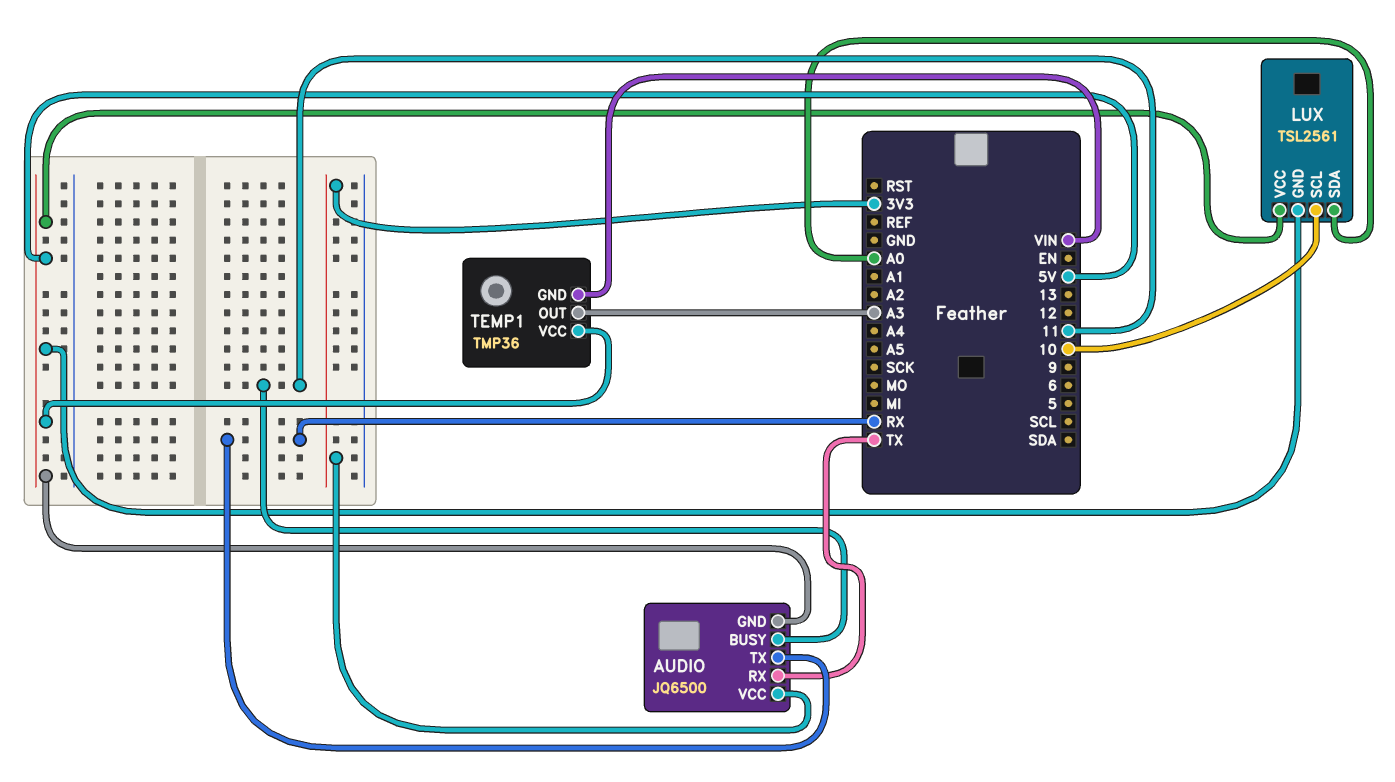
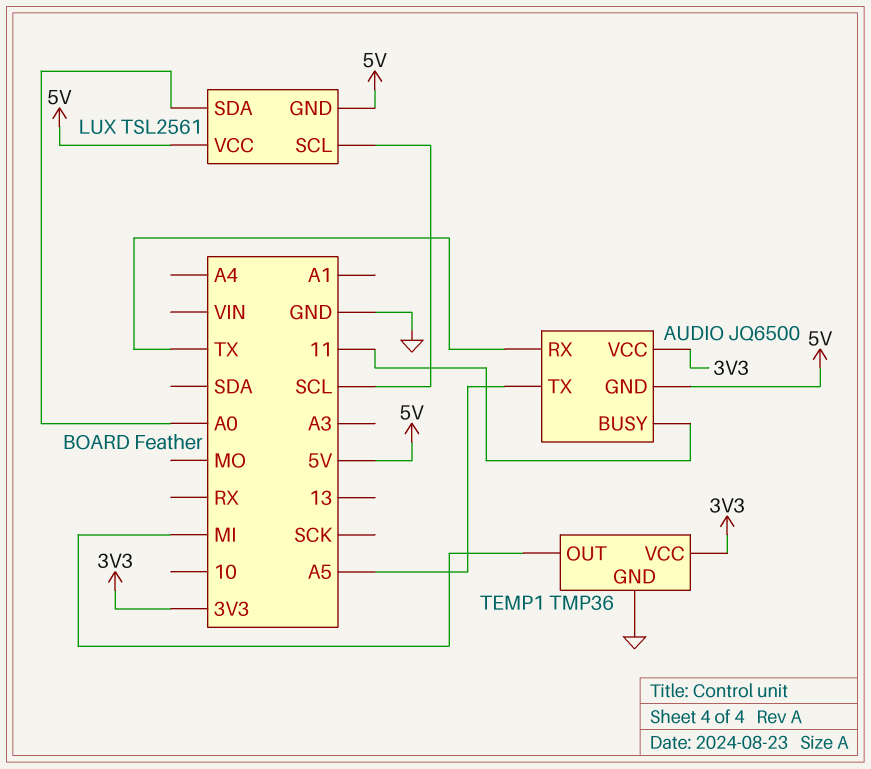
AUDIO pin TX: RX -> A5
LUX pin SCL: 10 -> SCL
TEMP1 pin GND: VIN -> GND
TEMP1 pin OUT: A3 -> MI
TEMP1 pin VCC: 5V -> 3V3

